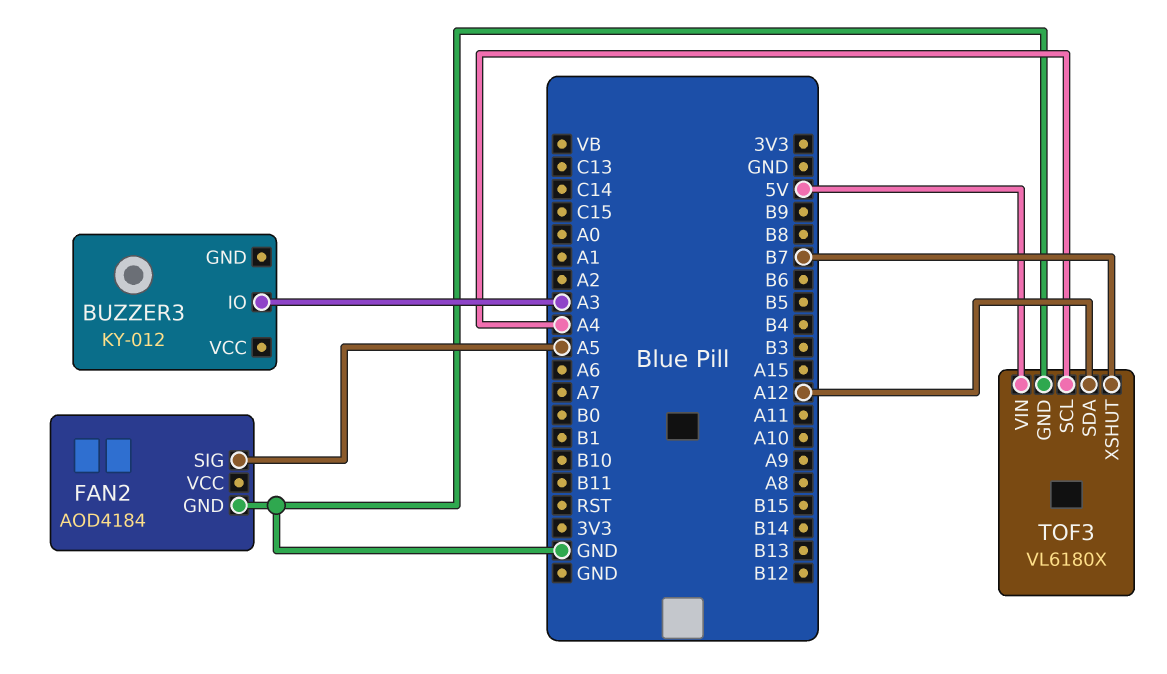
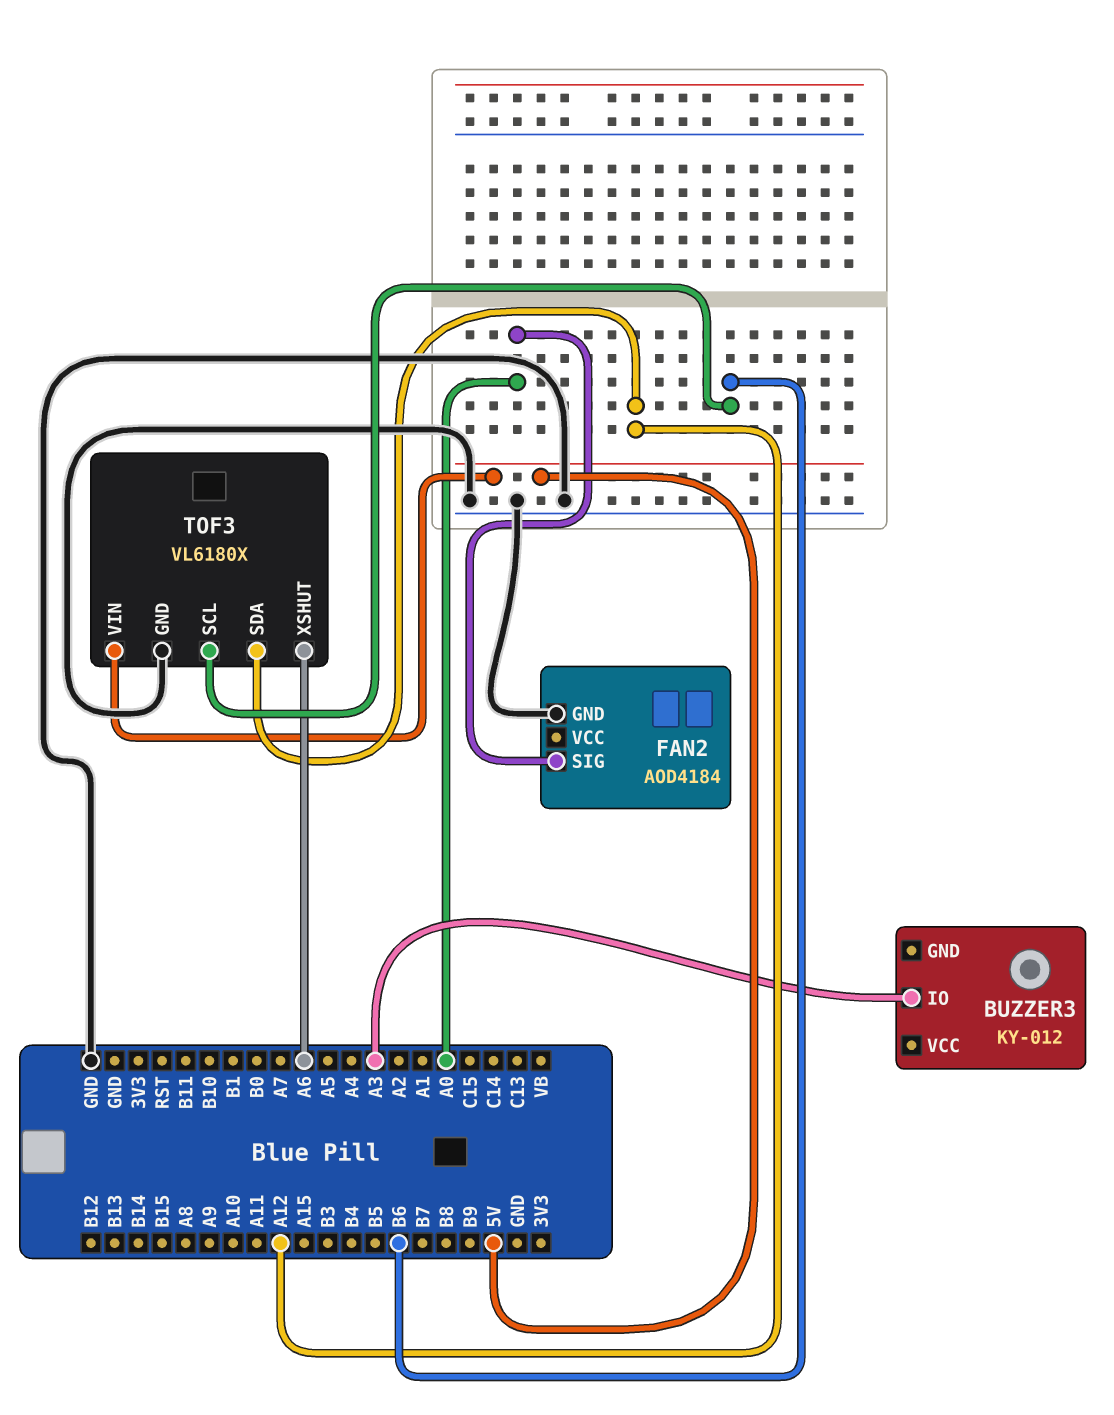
FAN2 pin SIG: A5 -> A0
TOF3 pin SCL: A4 -> B6
TOF3 pin XSHUT: B7 -> A6

